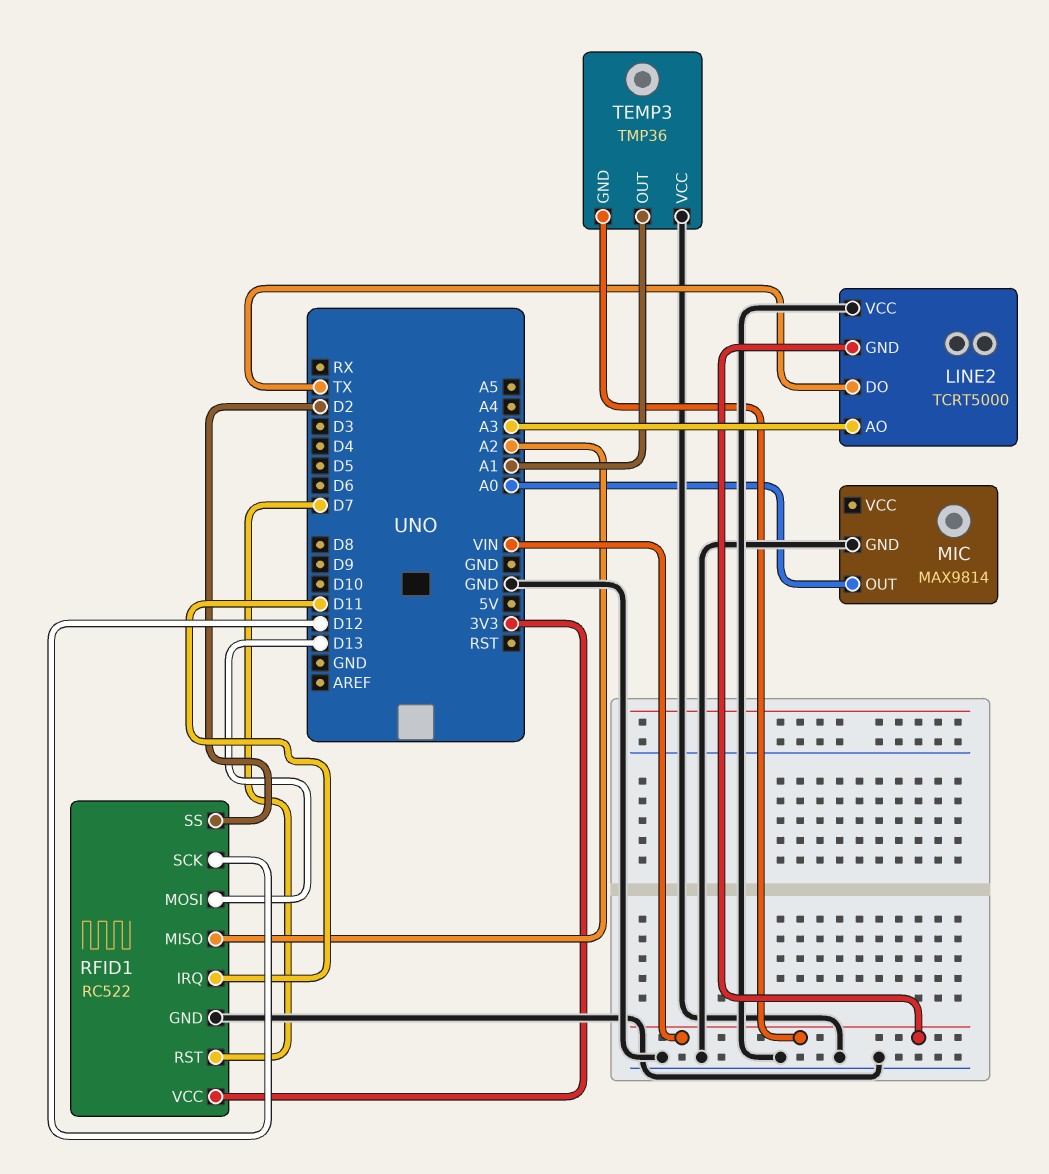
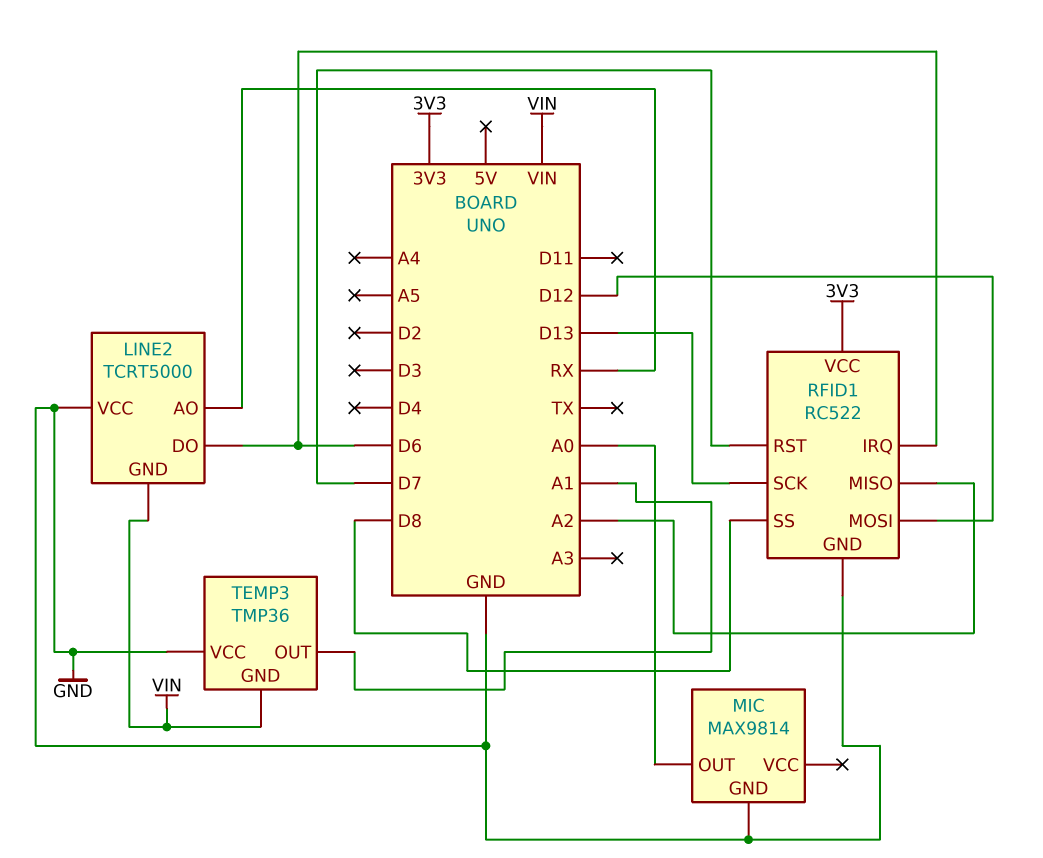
LINE2 pin AO: A3 -> RX
LINE2 pin DO: TX -> D6
RFID1 pin IRQ: D11 -> D6
RFID1 pin MOSI: D13 -> D12
RFID1 pin SCK: D12 -> D13
RFID1 pin SS: D2 -> D8

